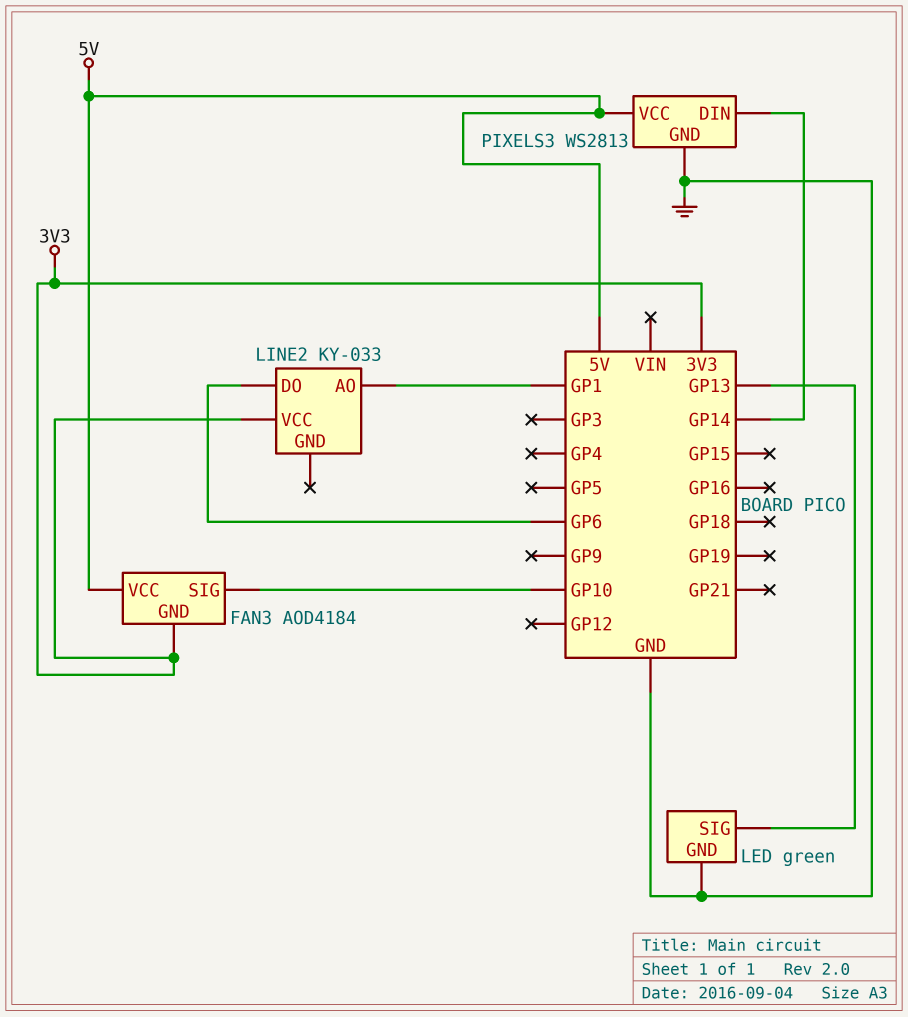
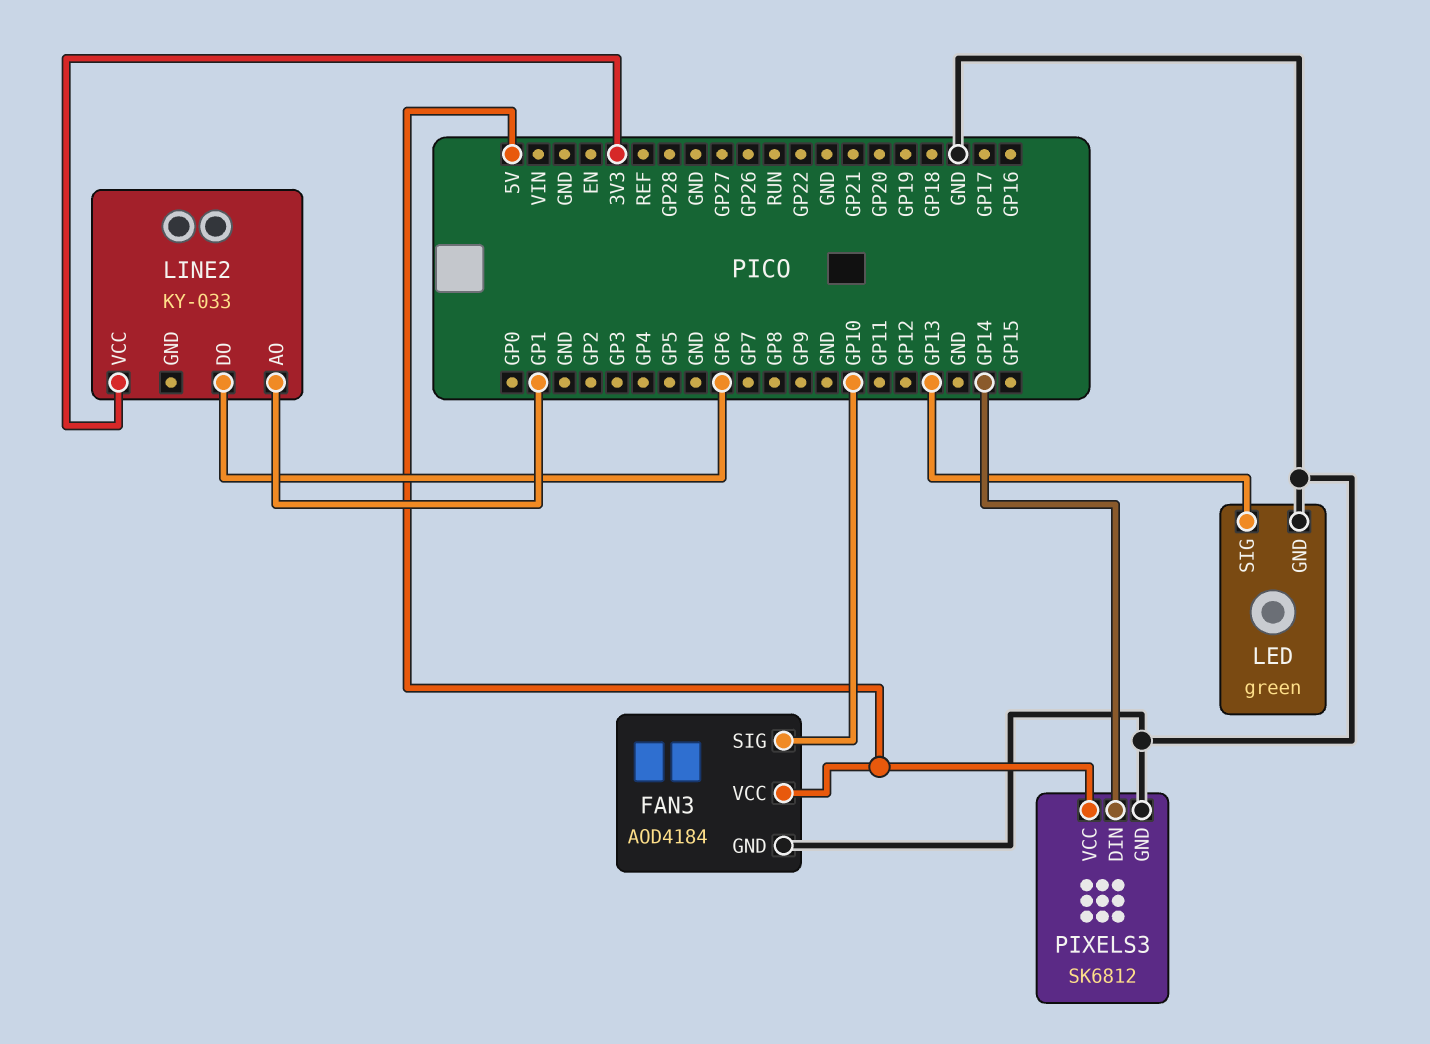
FAN3 pin GND: 3V3 -> GND
PIXELS3: WS2813 -> SK6812

